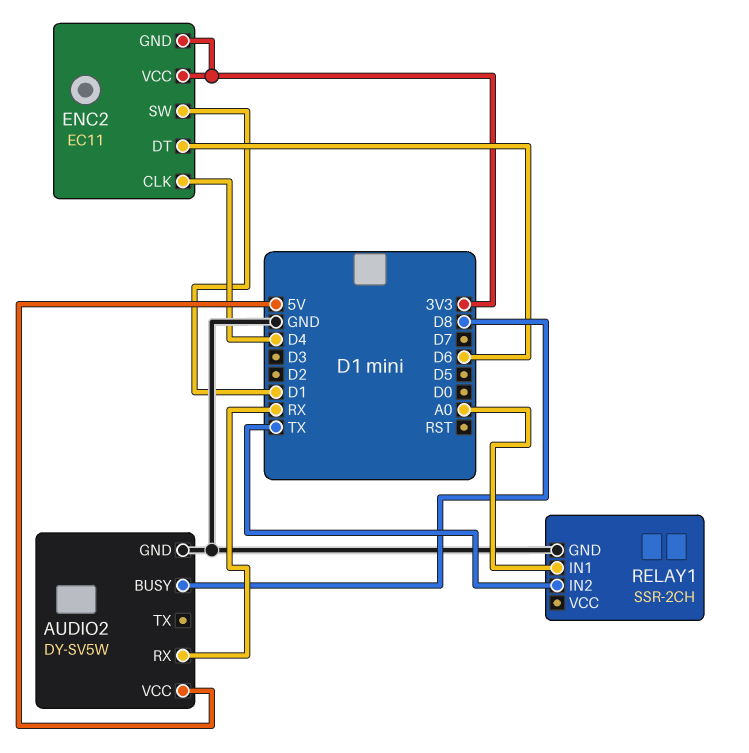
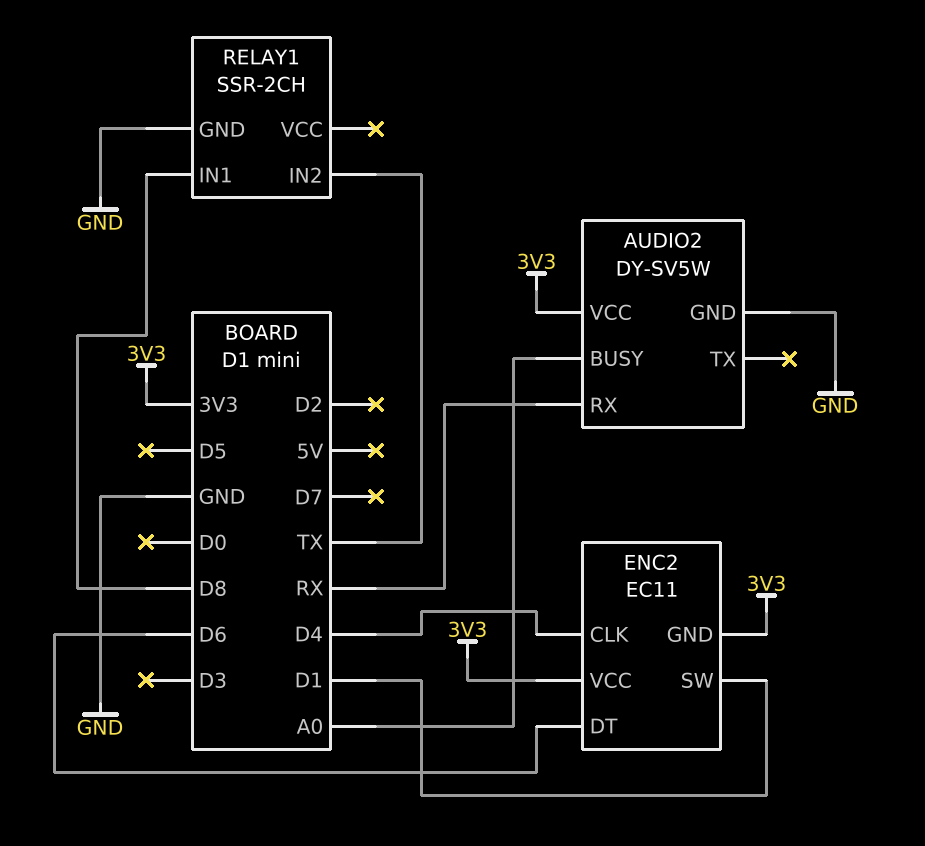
AUDIO2 pin BUSY: D8 -> A0
AUDIO2 pin VCC: 5V -> 3V3
RELAY1 pin IN1: A0 -> D8

